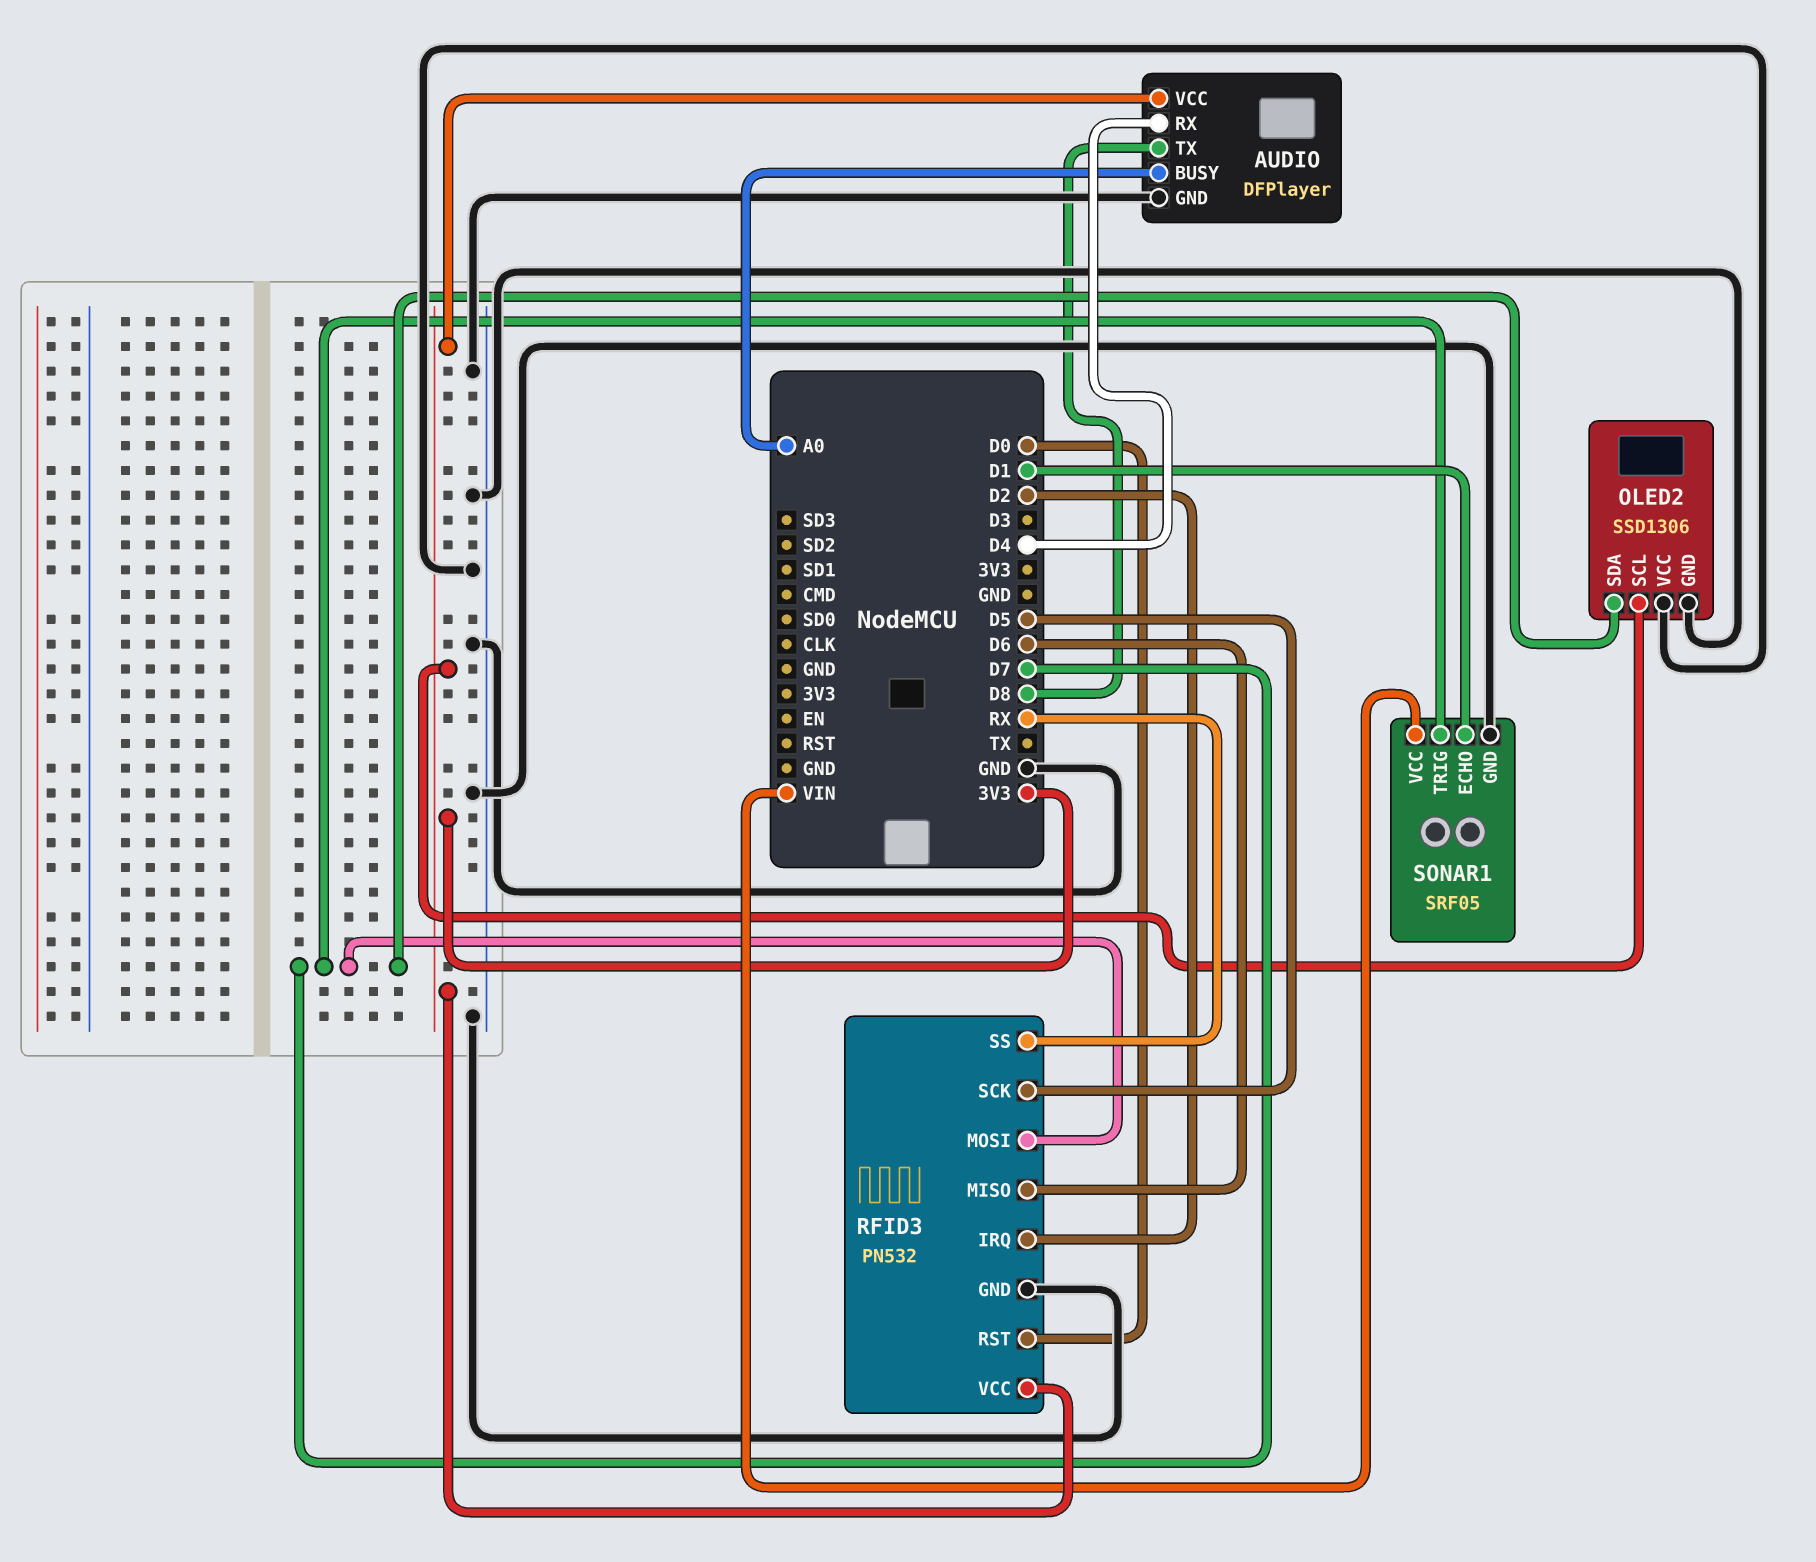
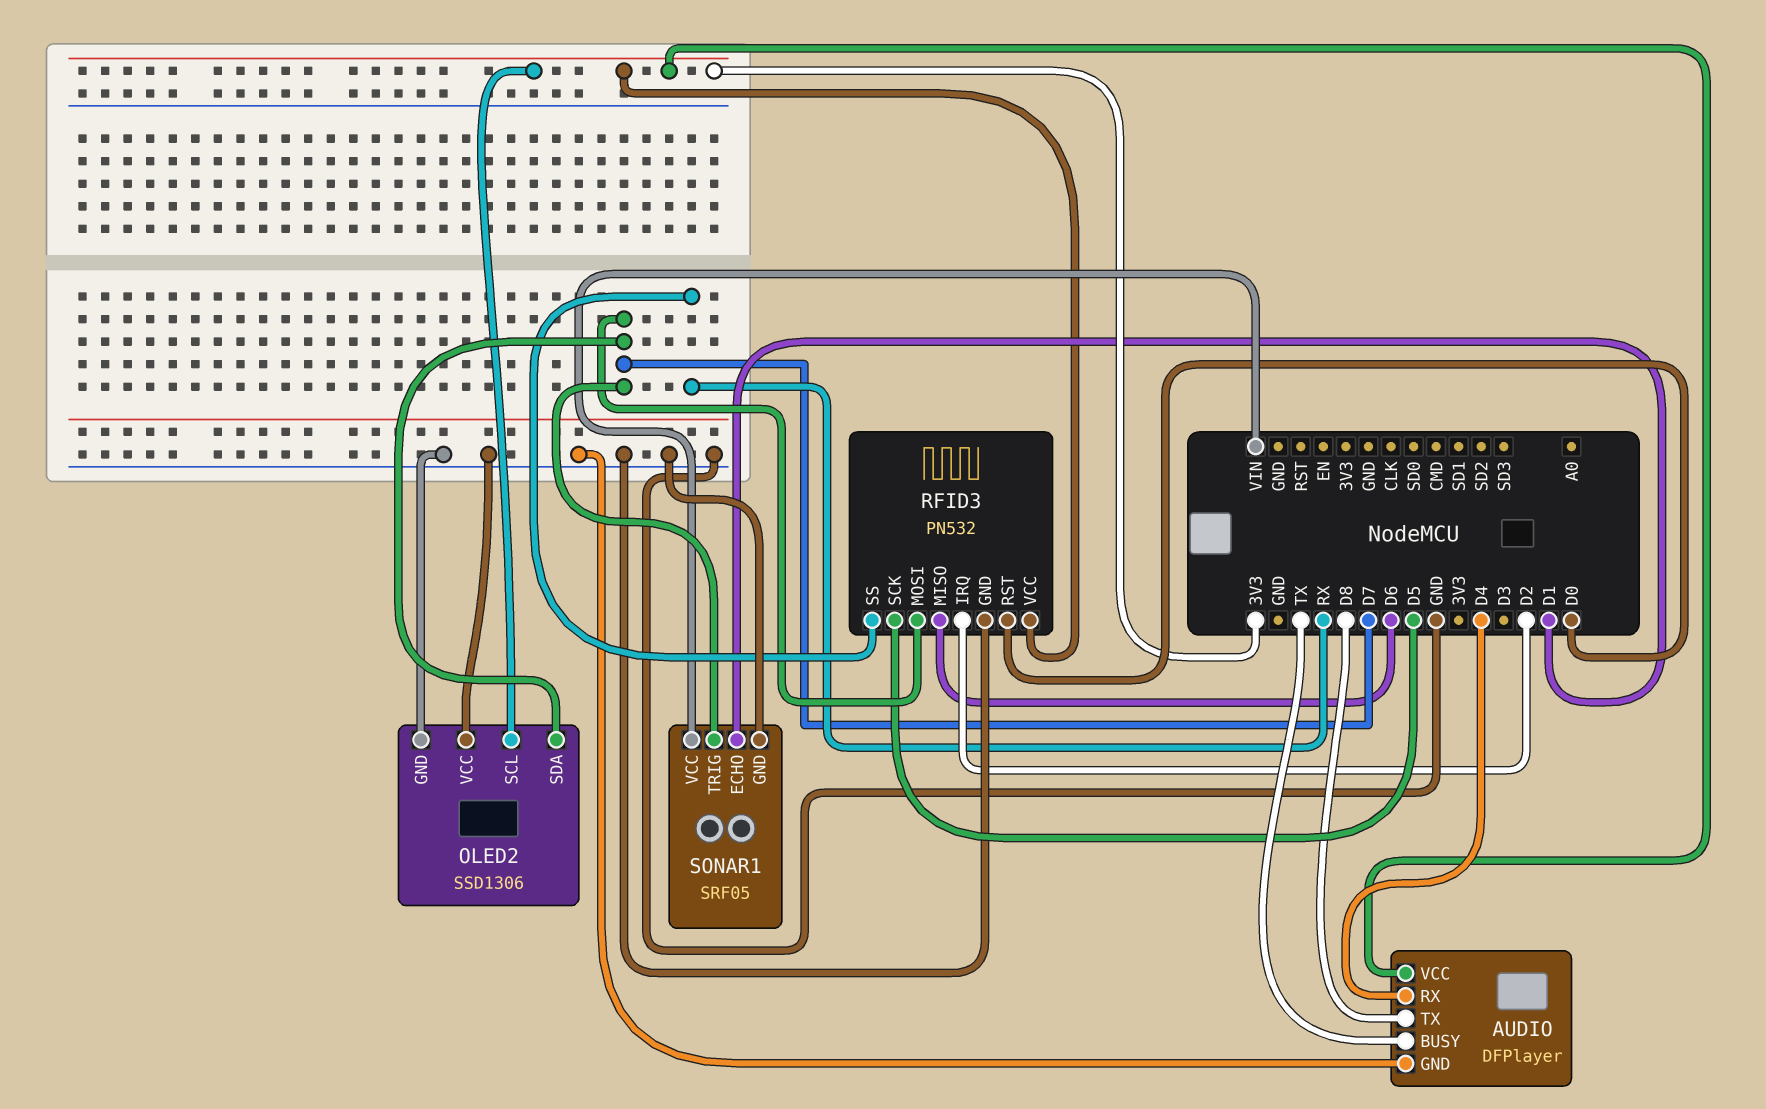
AUDIO pin BUSY: A0 -> TX

